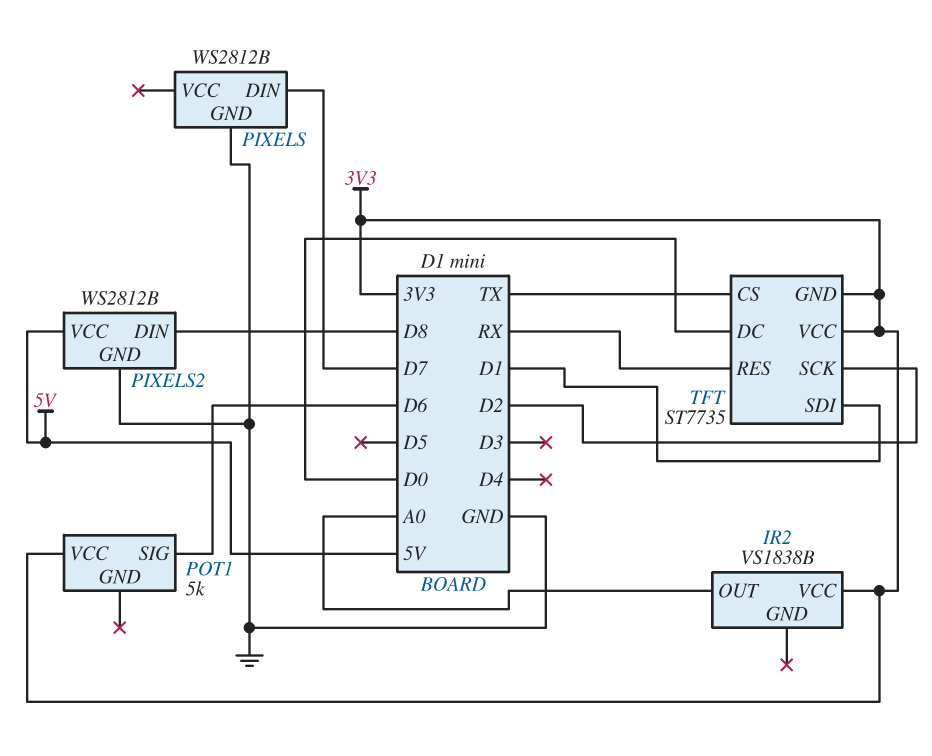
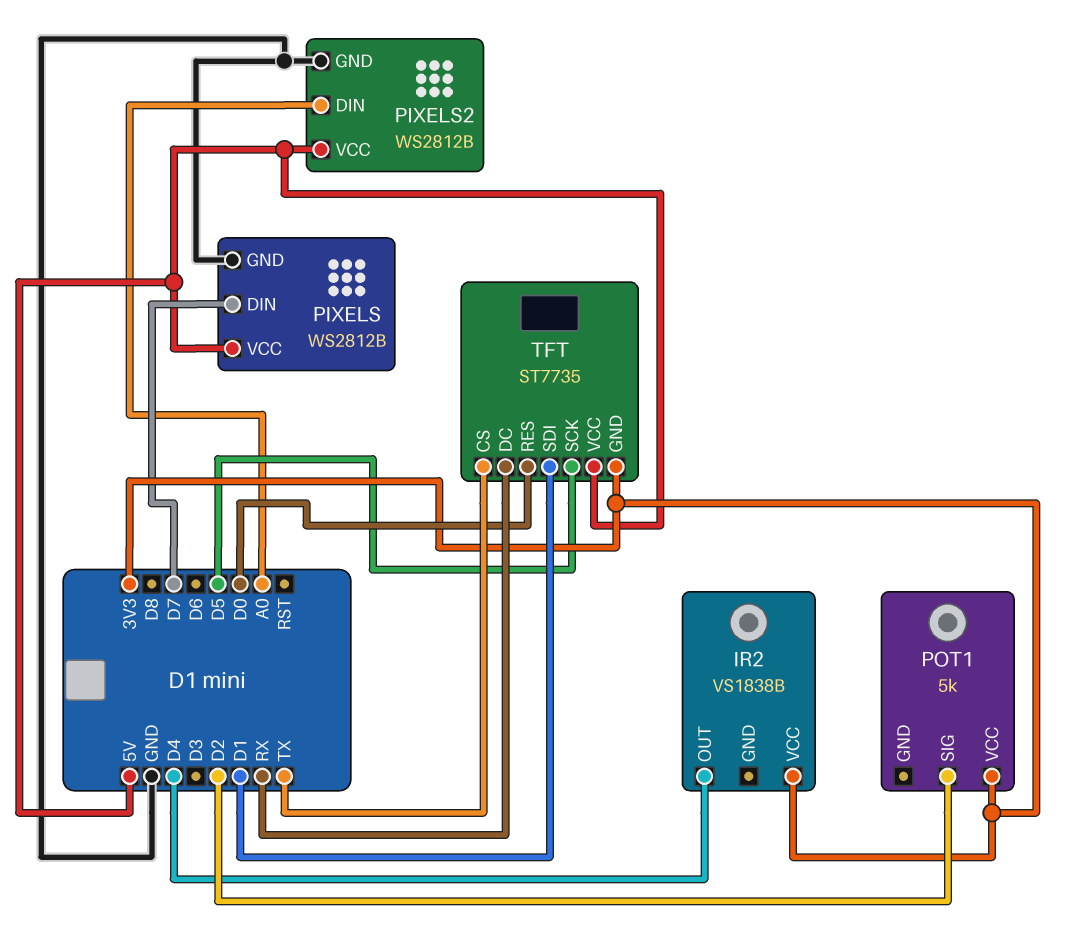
IR2 pin OUT: A0 -> D4
PIXELS pin VCC: none -> 5V
PIXELS2 pin DIN: D8 -> A0
POT1 pin SIG: D6 -> D2
TFT pin DC: D0 -> RX
TFT pin RES: RX -> D0
TFT pin SCK: D2 -> D5
TFT pin VCC: 3V3 -> 5V

